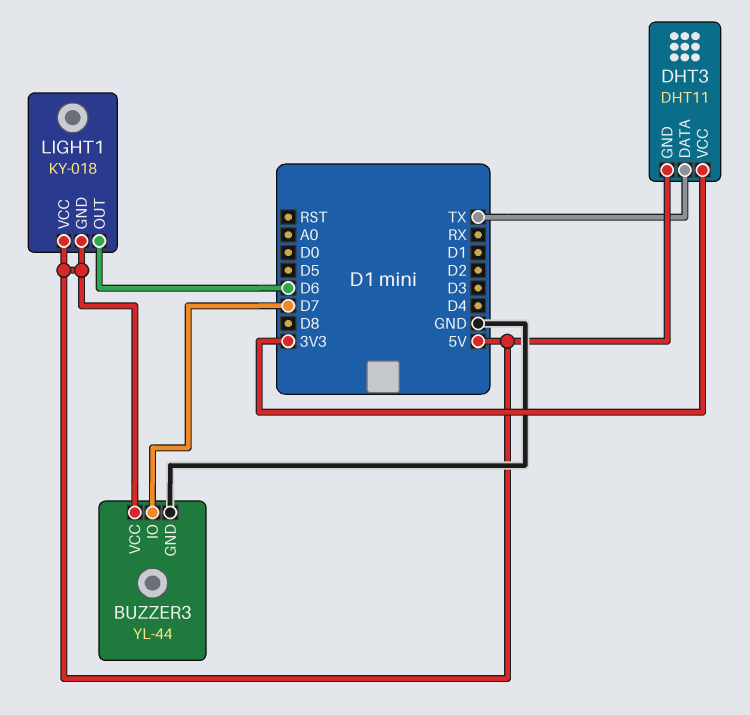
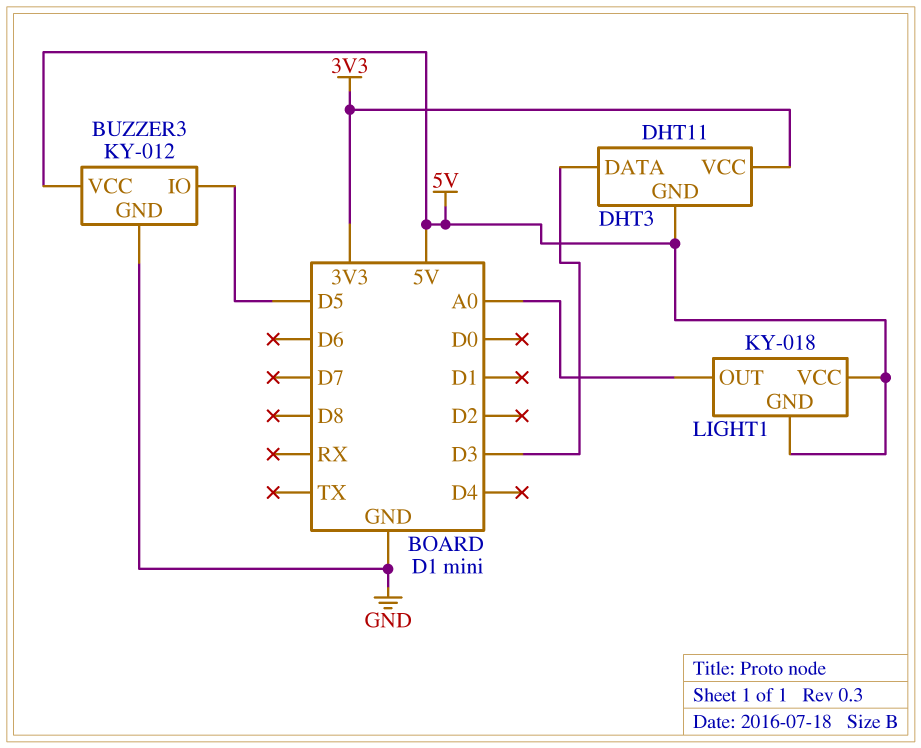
BUZZER3: YL-44 -> KY-012
BUZZER3 pin IO: D7 -> D5
DHT3 pin DATA: TX -> D3
LIGHT1 pin OUT: D6 -> A0

